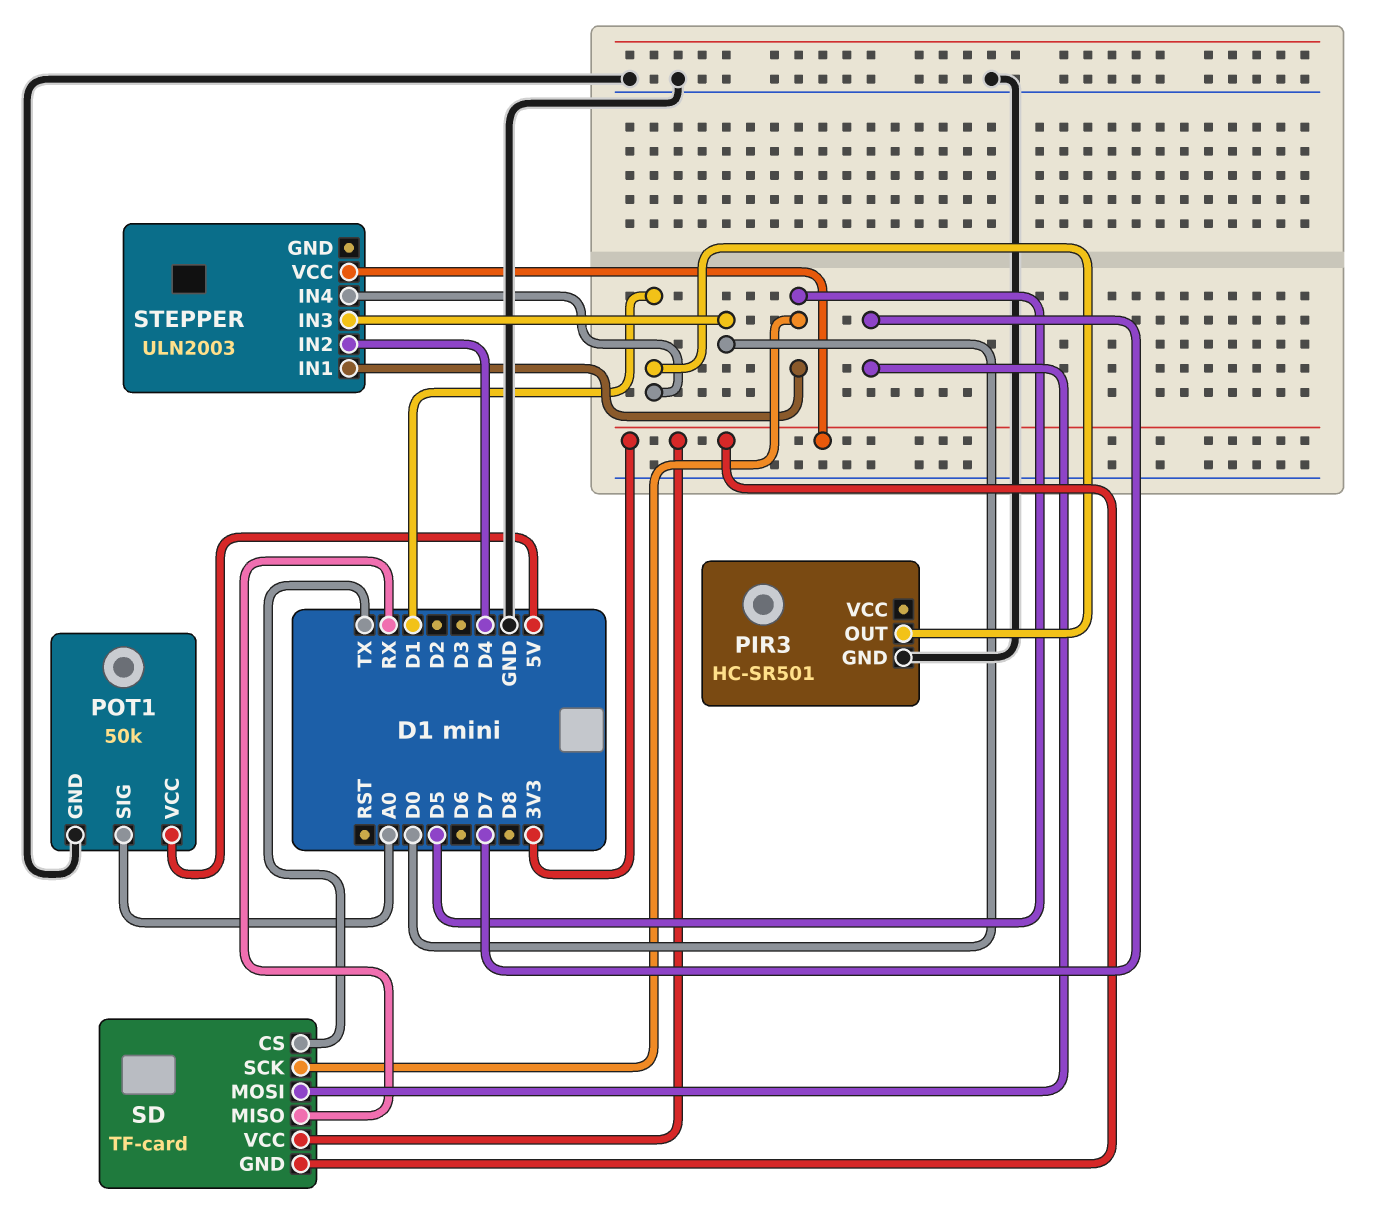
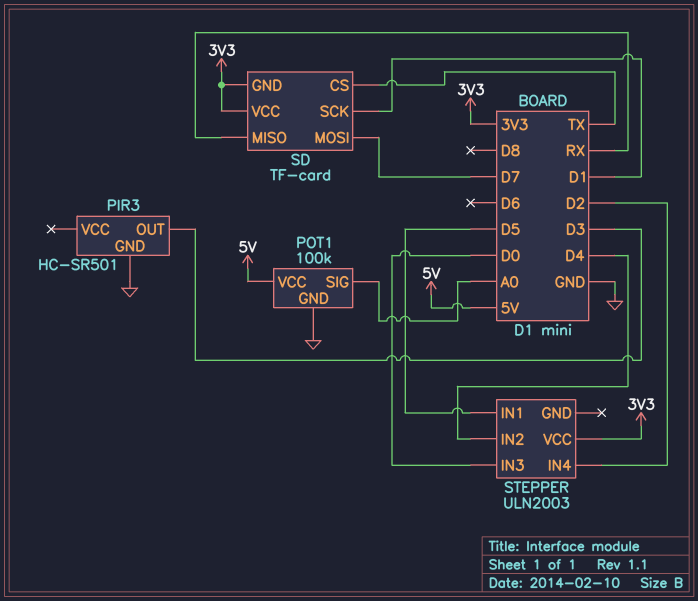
PIR3 pin OUT: D1 -> D3
POT1: 50k -> 100k
SD pin SCK: D5 -> D1
STEPPER pin IN4: D1 -> D2

